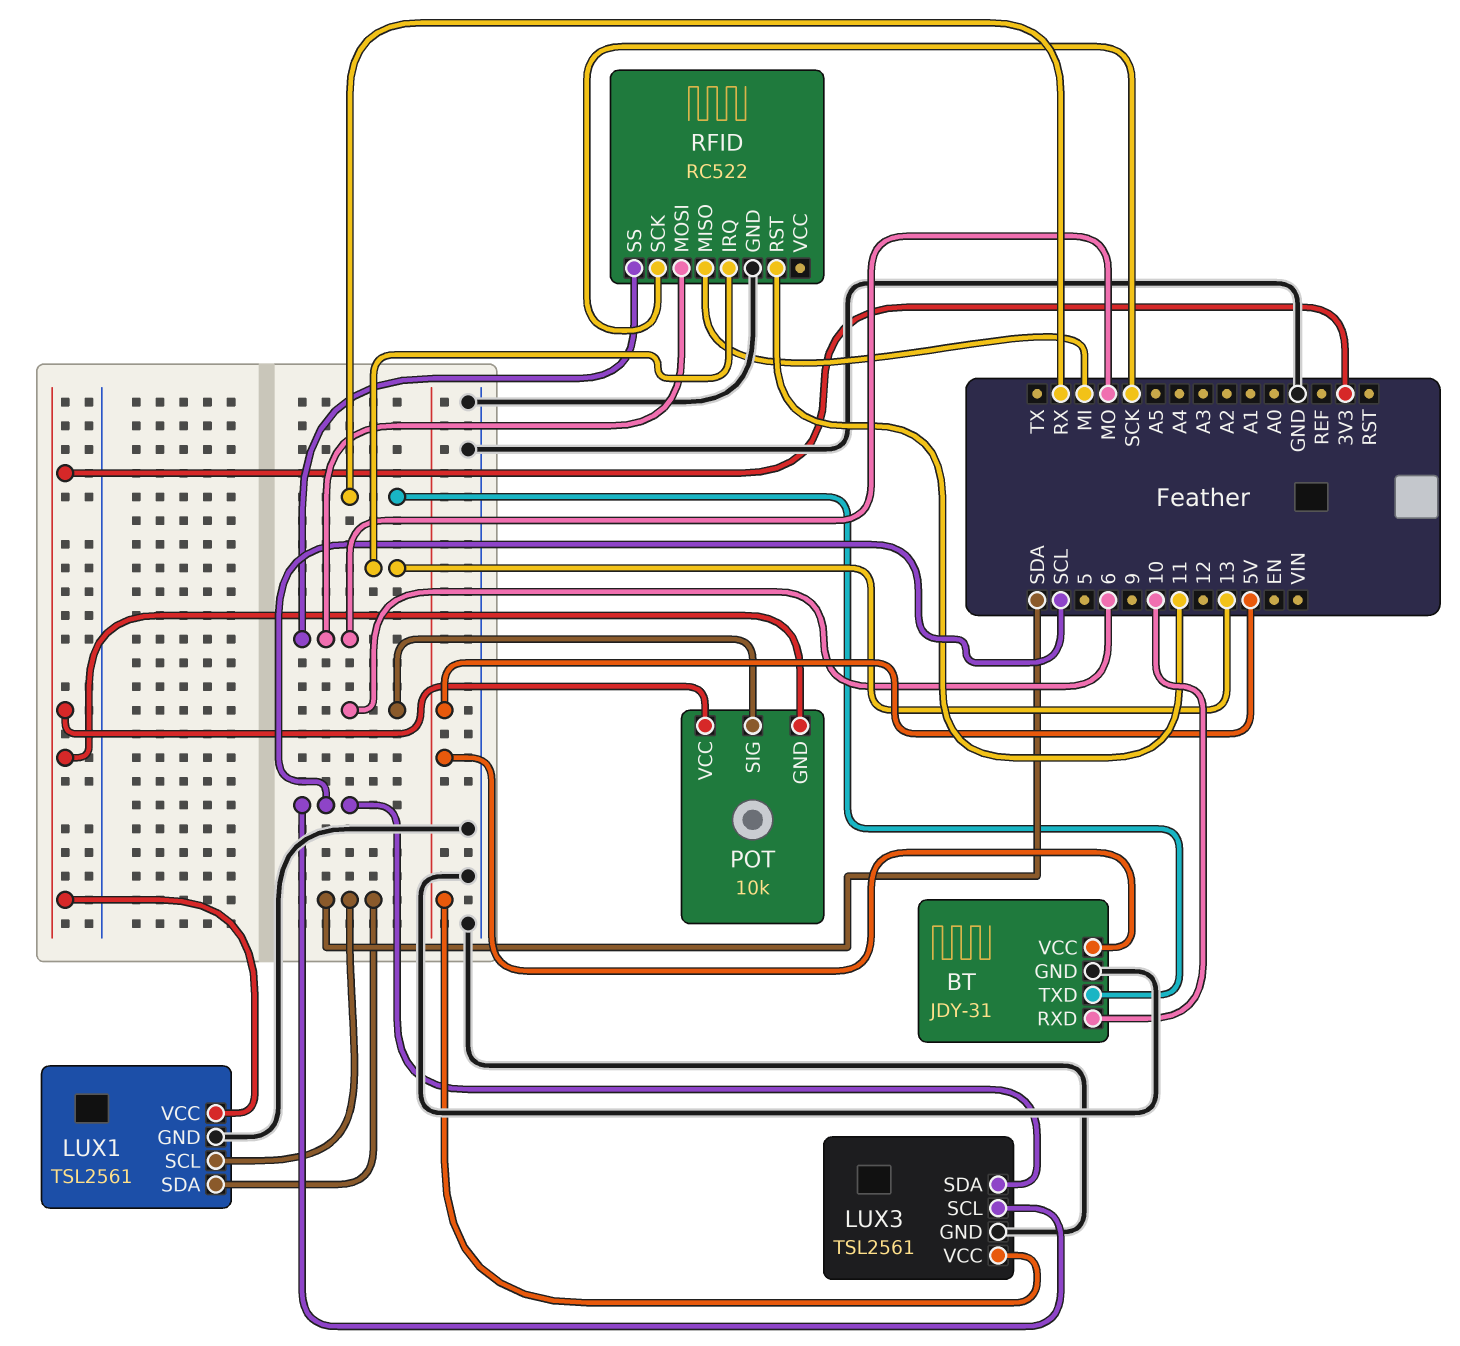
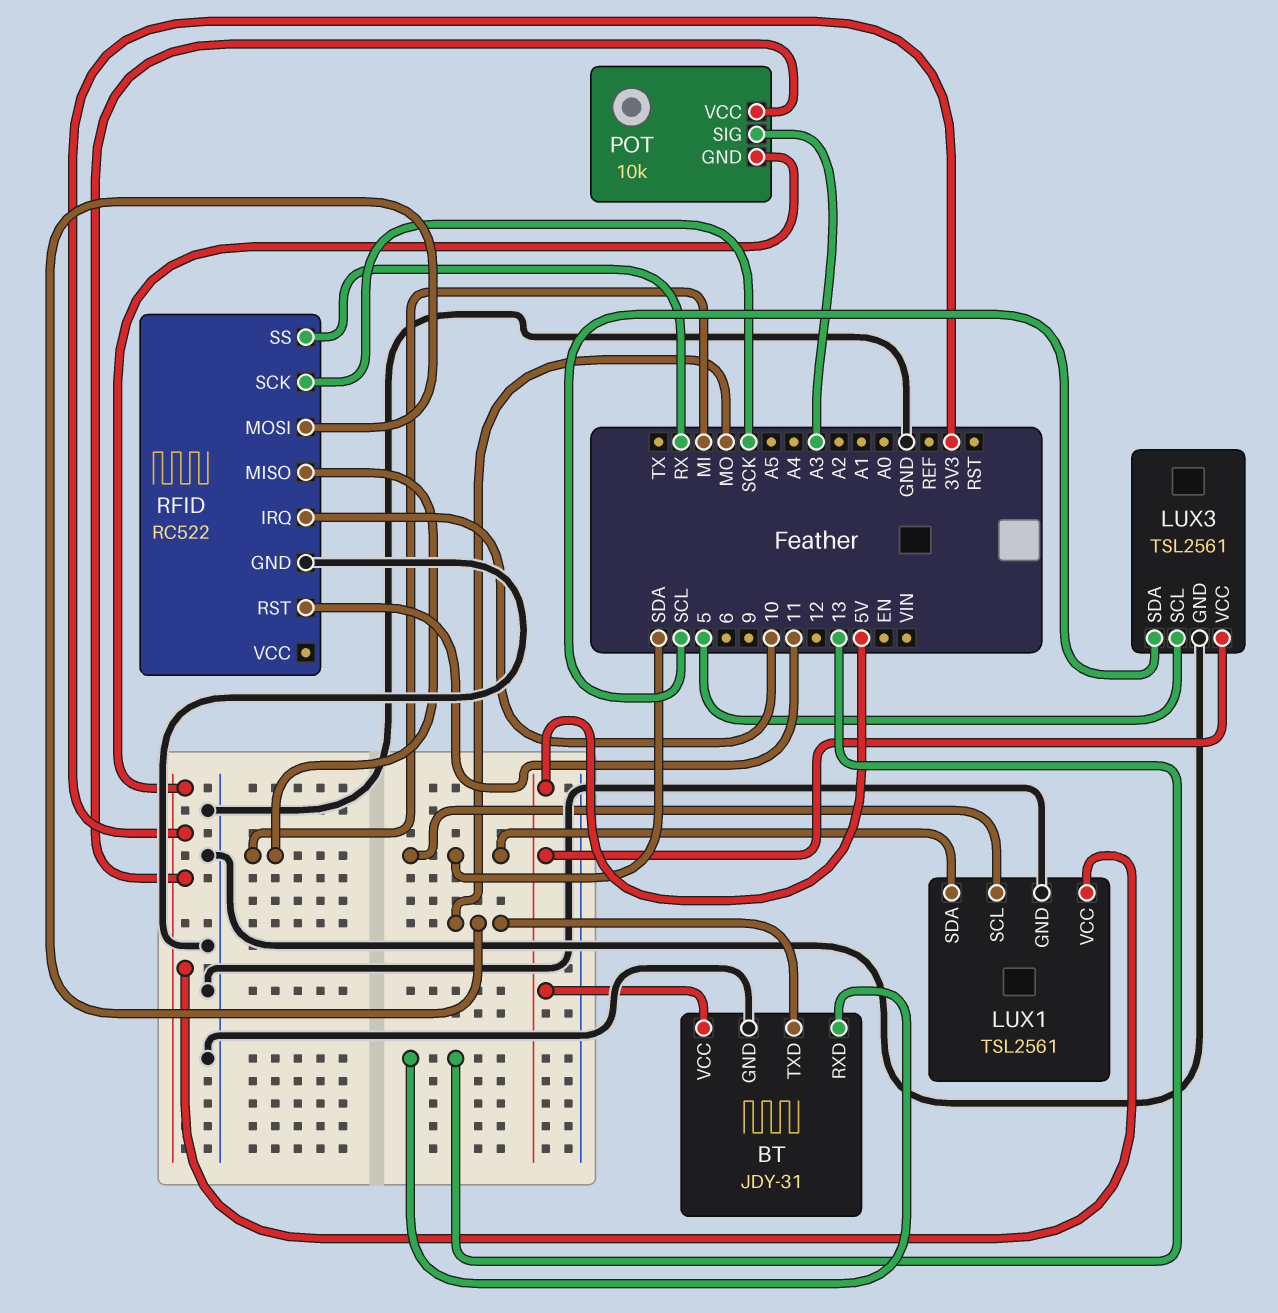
BT pin RXD: 10 -> 13
BT pin TXD: RX -> MO
LUX3 pin SCL: SCL -> 5
POT pin SIG: 6 -> A3
RFID pin IRQ: 13 -> 10
RFID pin SS: MO -> RX

